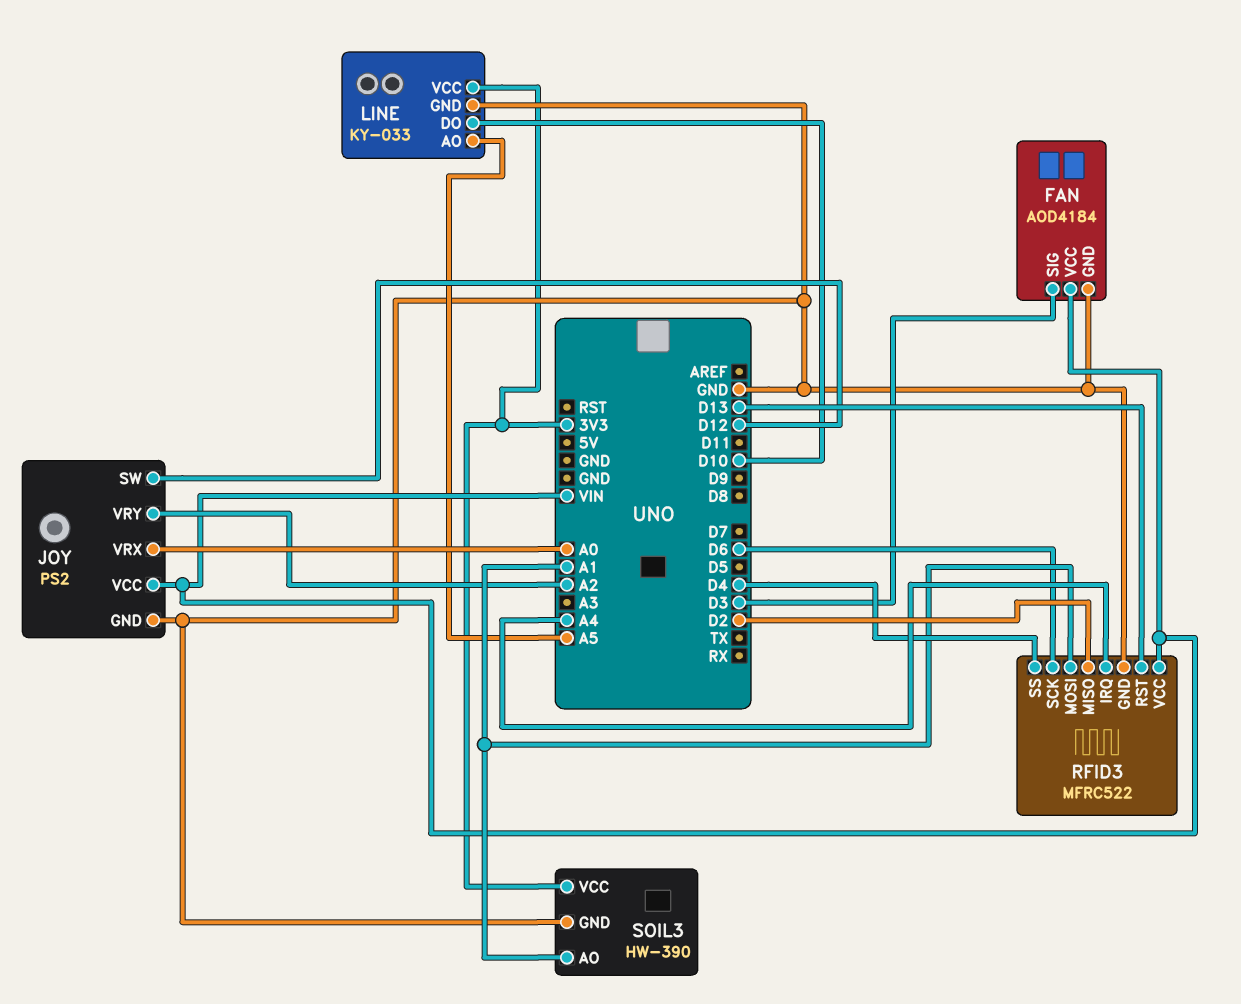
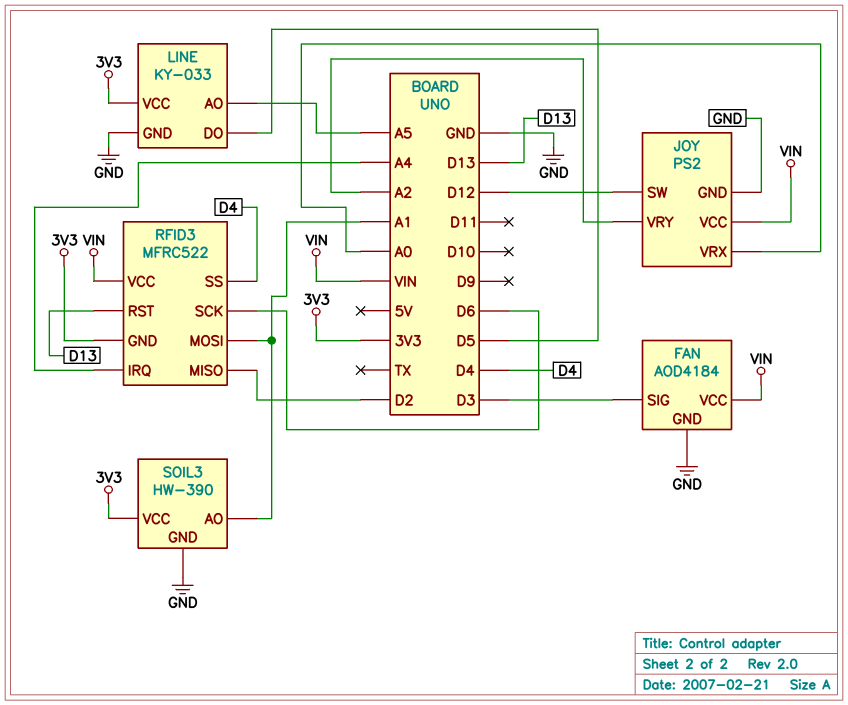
LINE pin DO: D10 -> D5
RFID3 pin GND: GND -> 3V3

